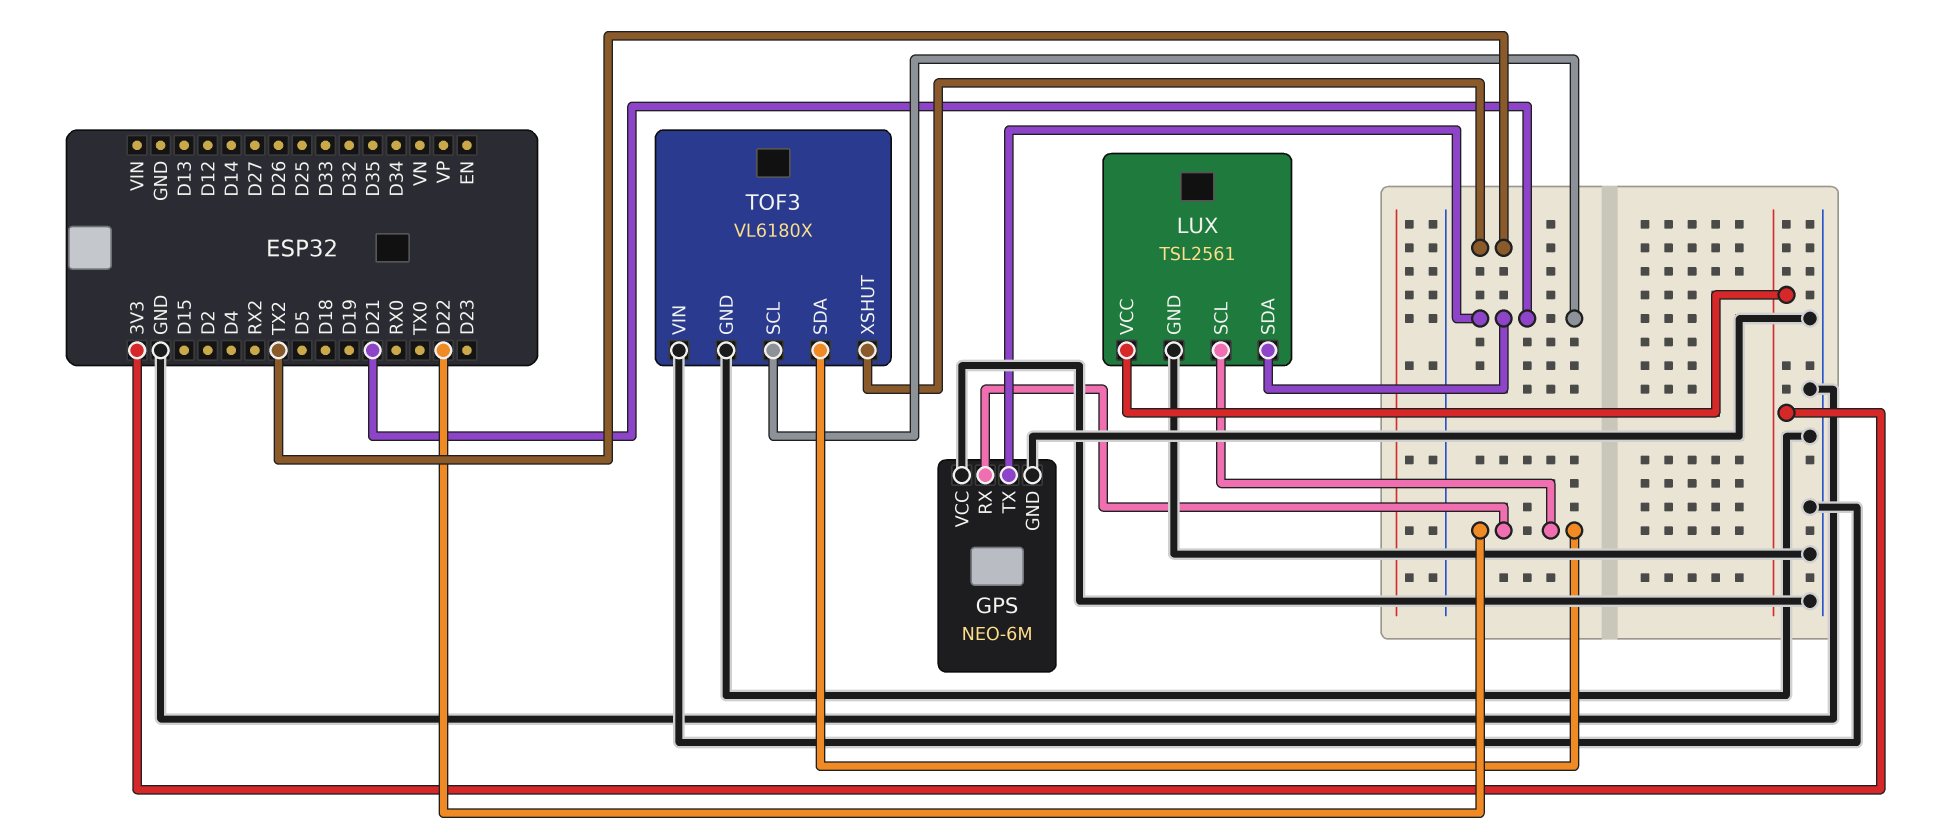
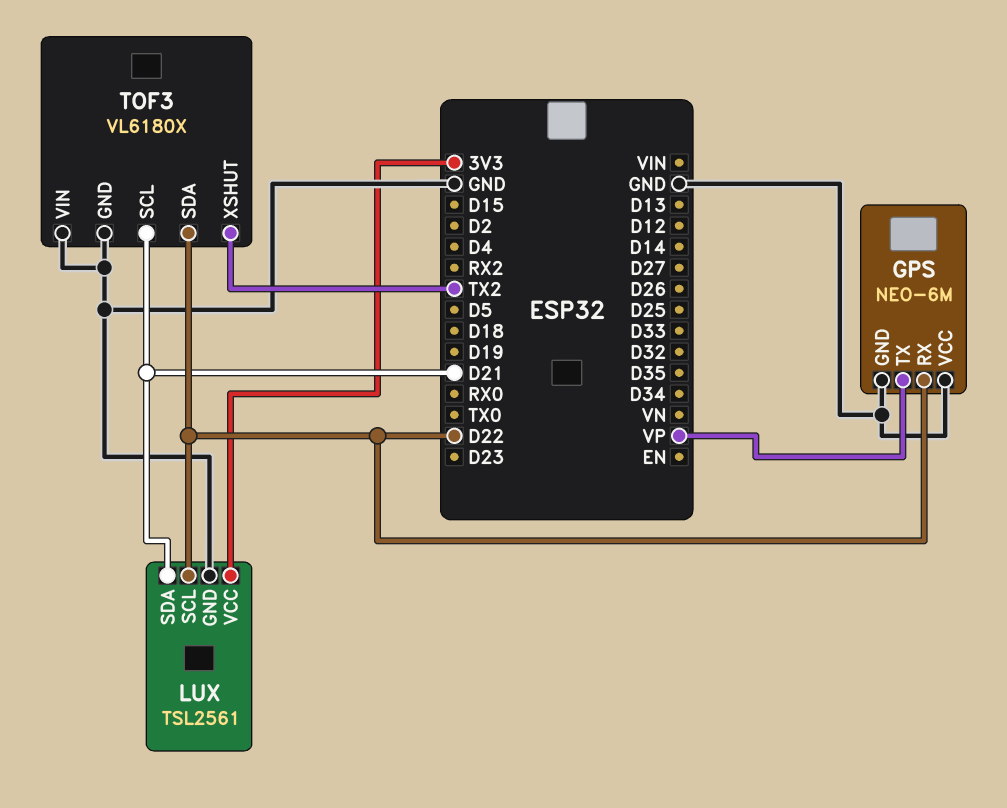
GPS pin TX: D21 -> VP

